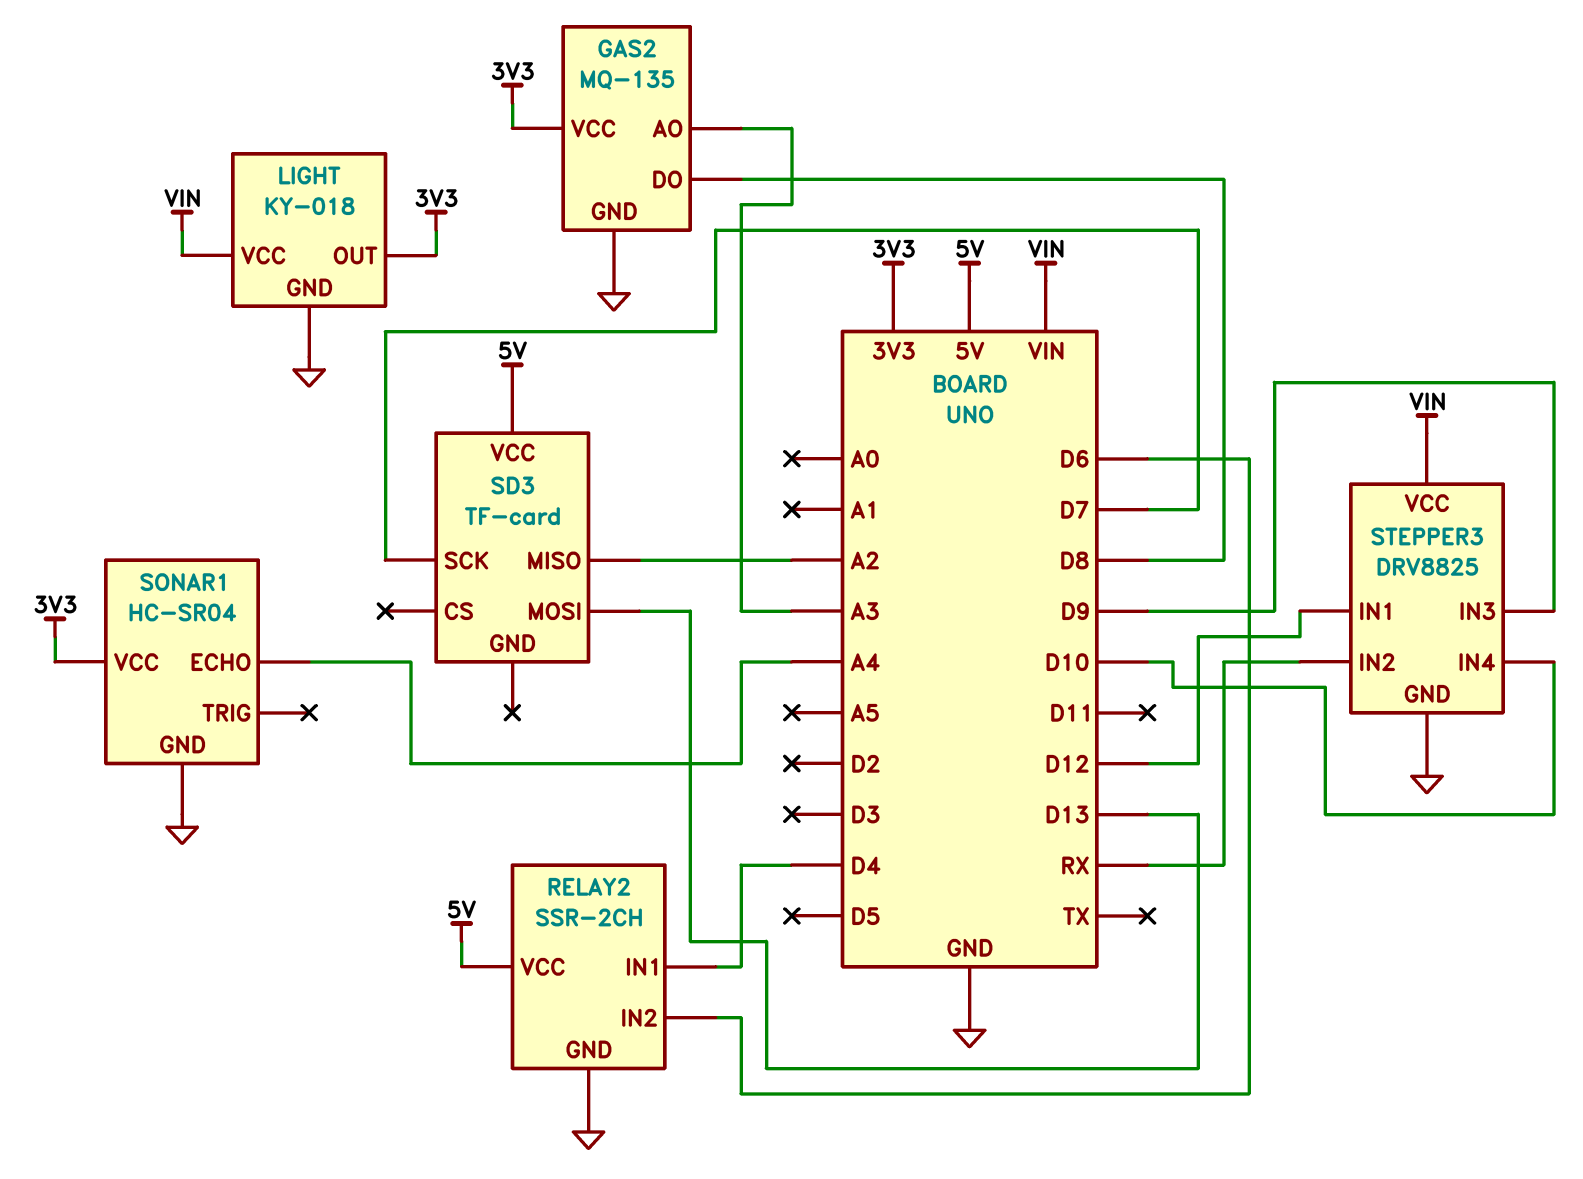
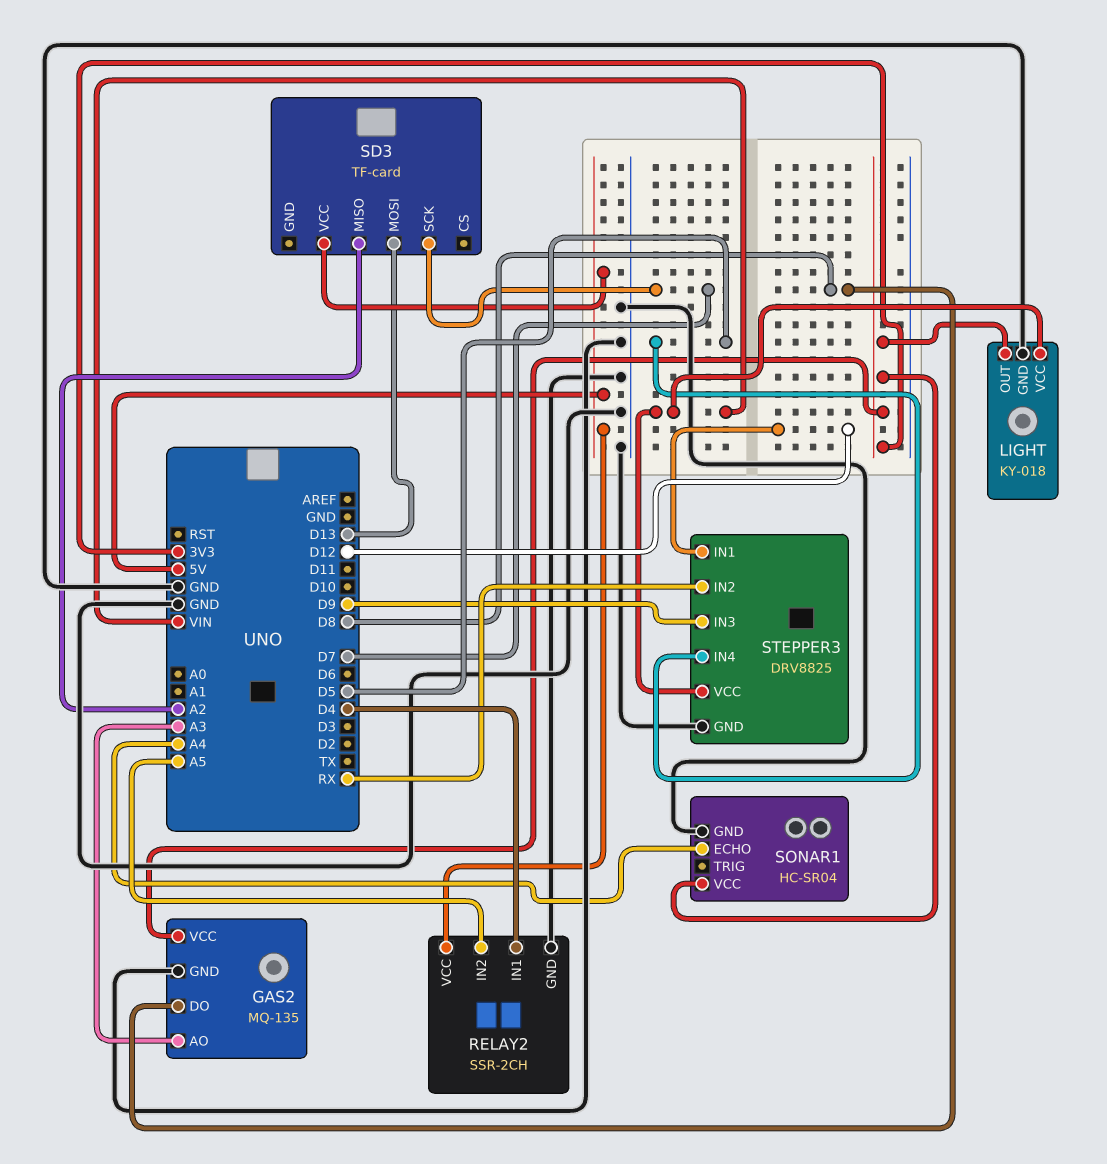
RELAY2 pin IN2: D6 -> A5
STEPPER3 pin IN4: D10 -> D5

